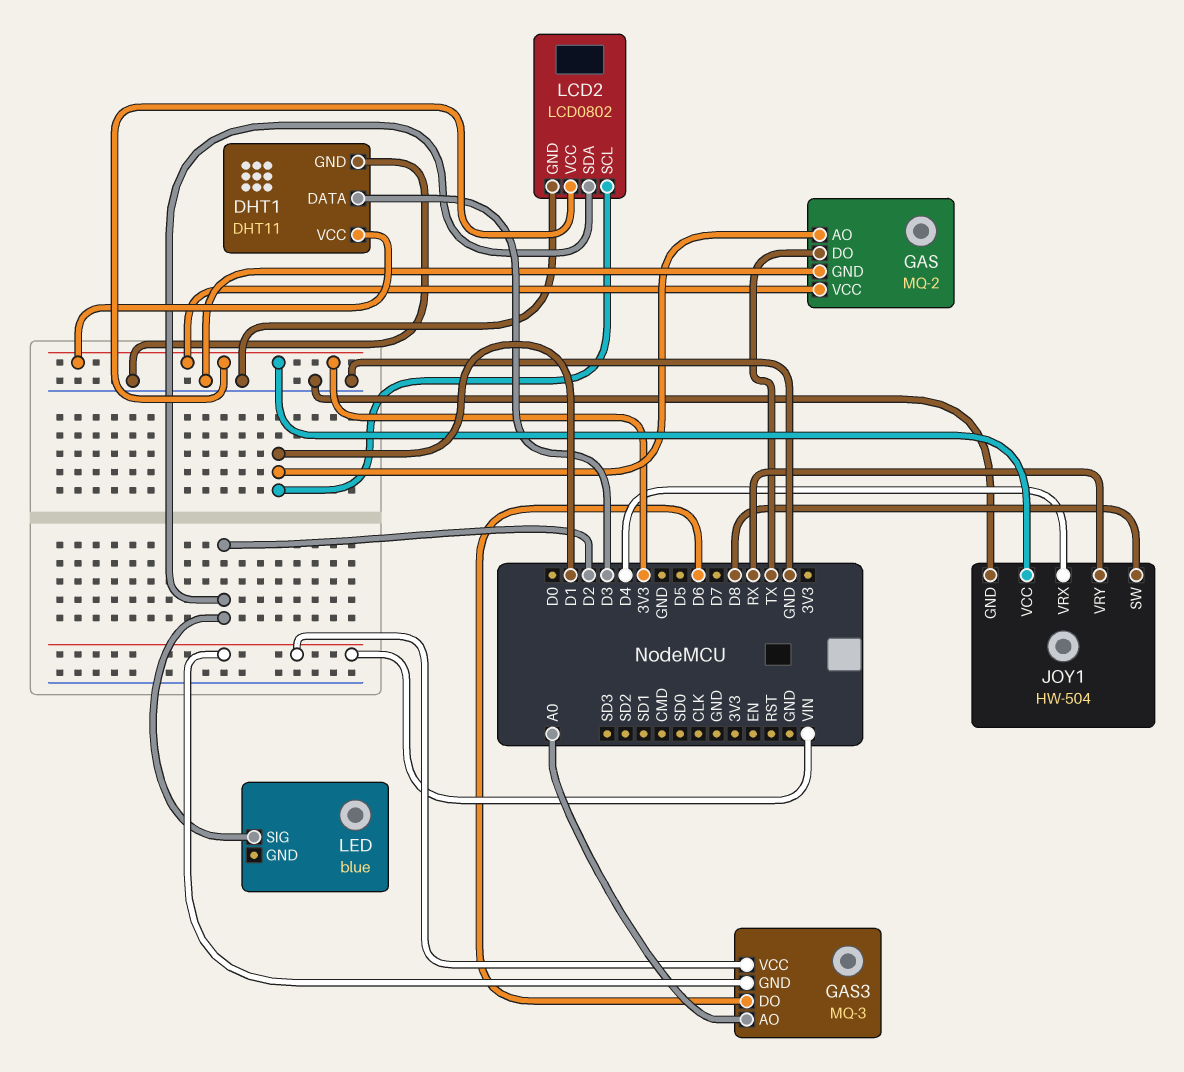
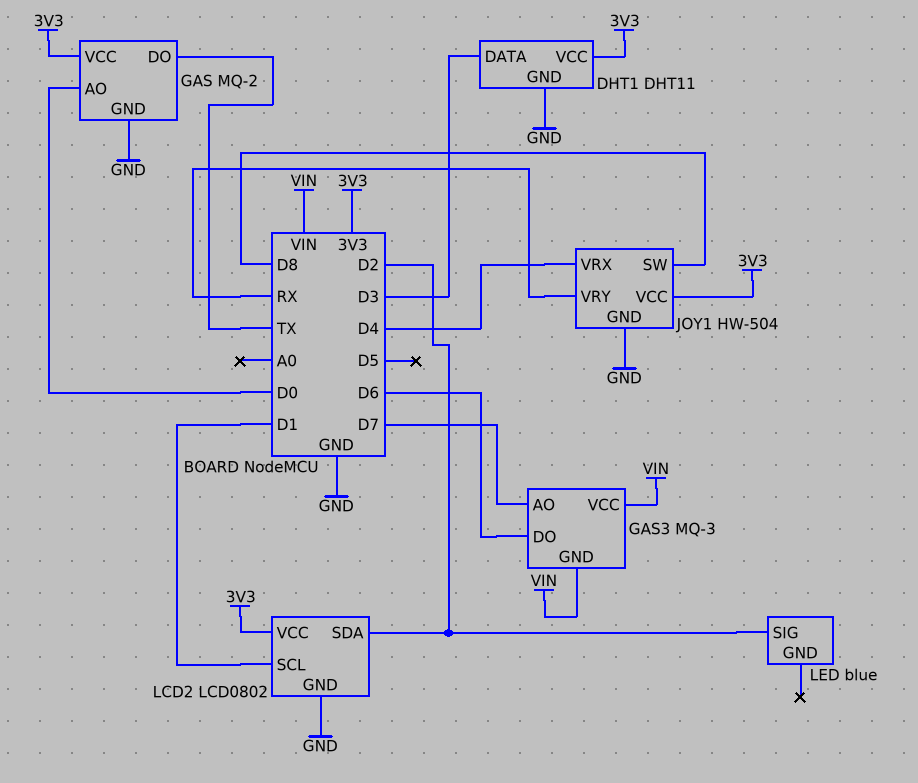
GAS pin AO: D1 -> D0
GAS3 pin AO: A0 -> D7

